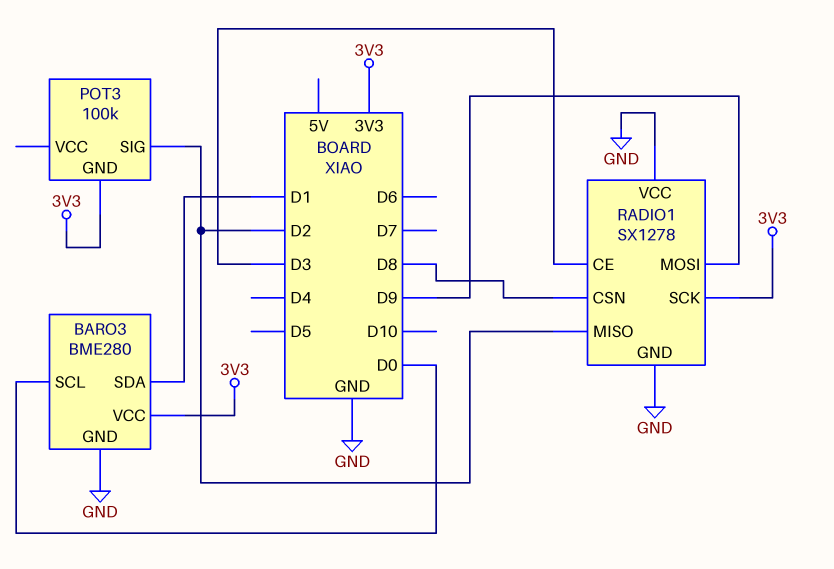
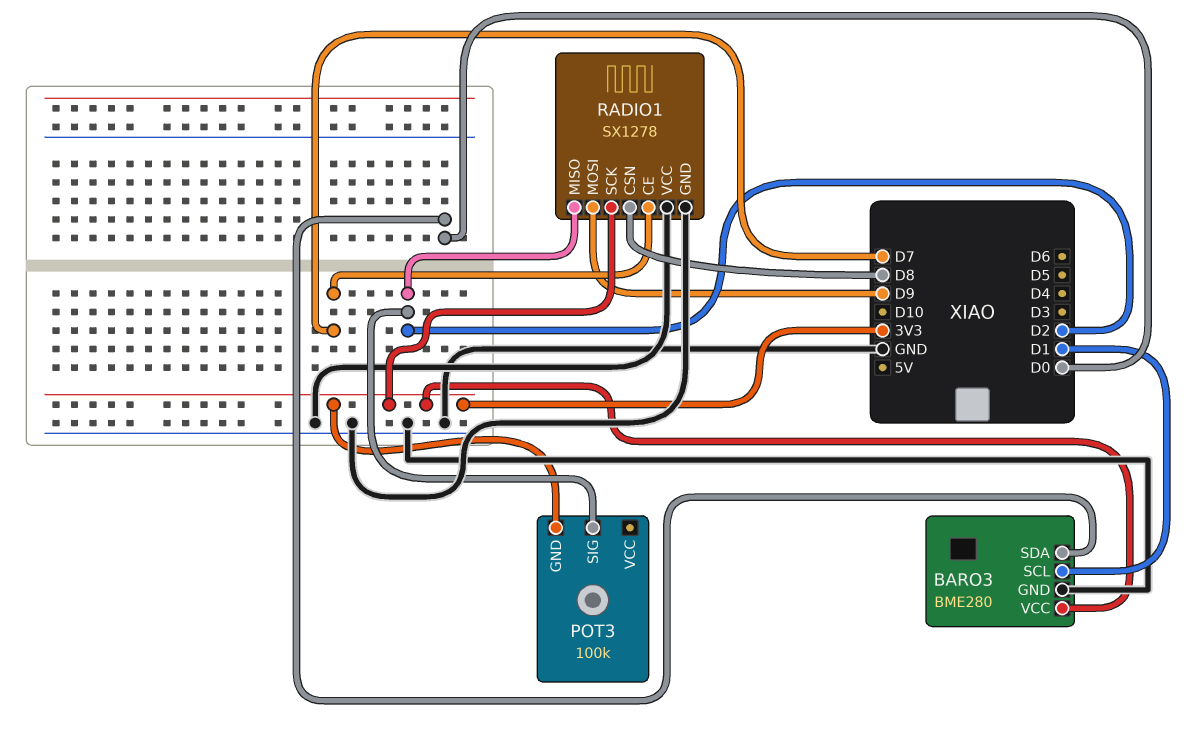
BARO3 pin SCL: D0 -> D1
BARO3 pin SDA: D1 -> D0
RADIO1 pin CE: D3 -> D7

